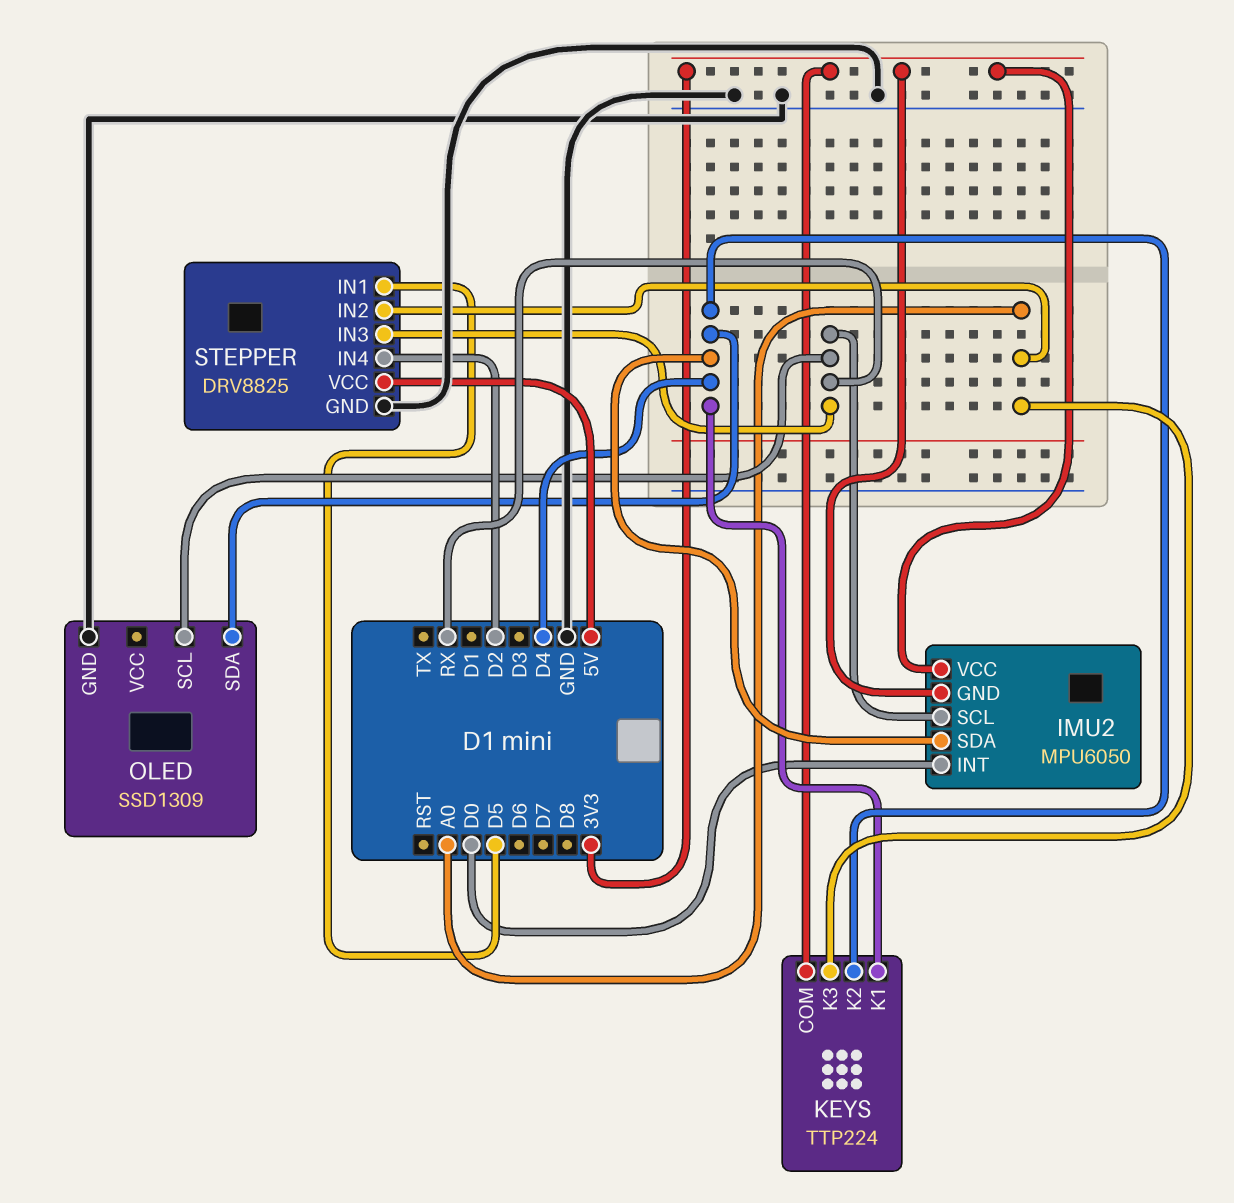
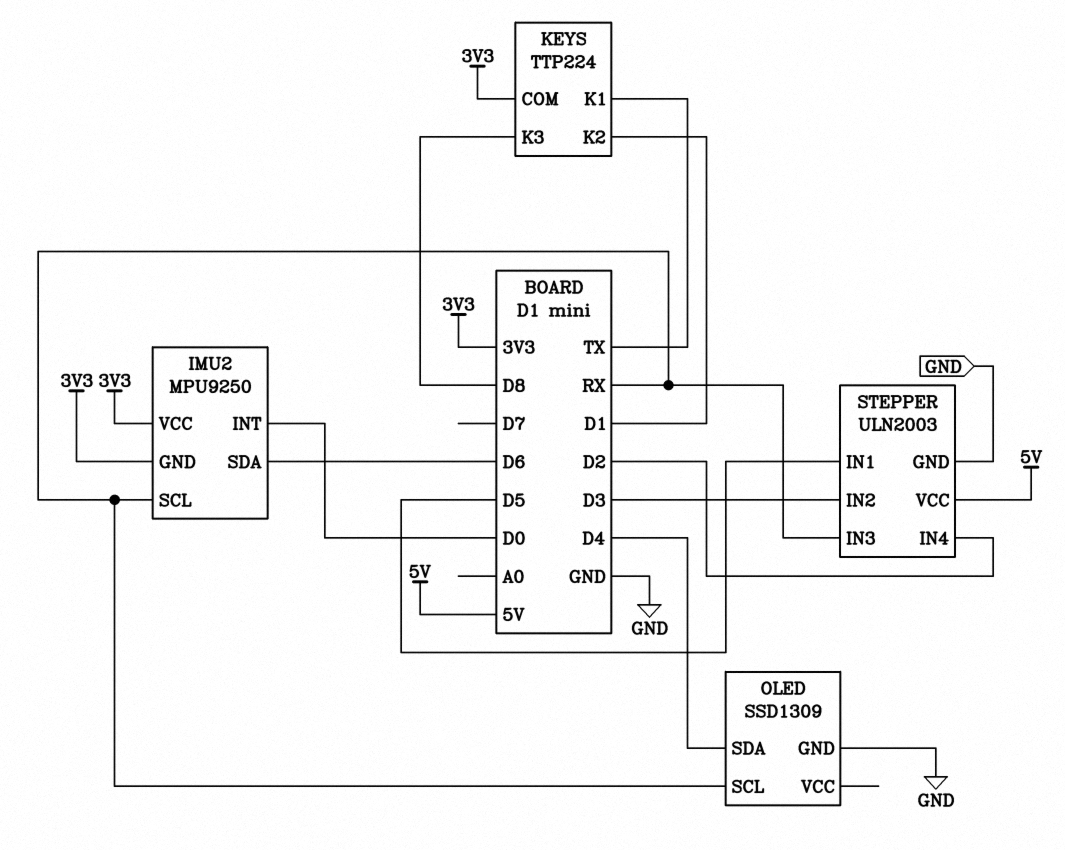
IMU2: MPU6050 -> MPU9250
IMU2 pin SDA: D4 -> D6
KEYS pin K1: D4 -> TX
KEYS pin K2: D4 -> D1
KEYS pin K3: A0 -> D8
STEPPER: DRV8825 -> ULN2003
STEPPER pin IN2: A0 -> D3

